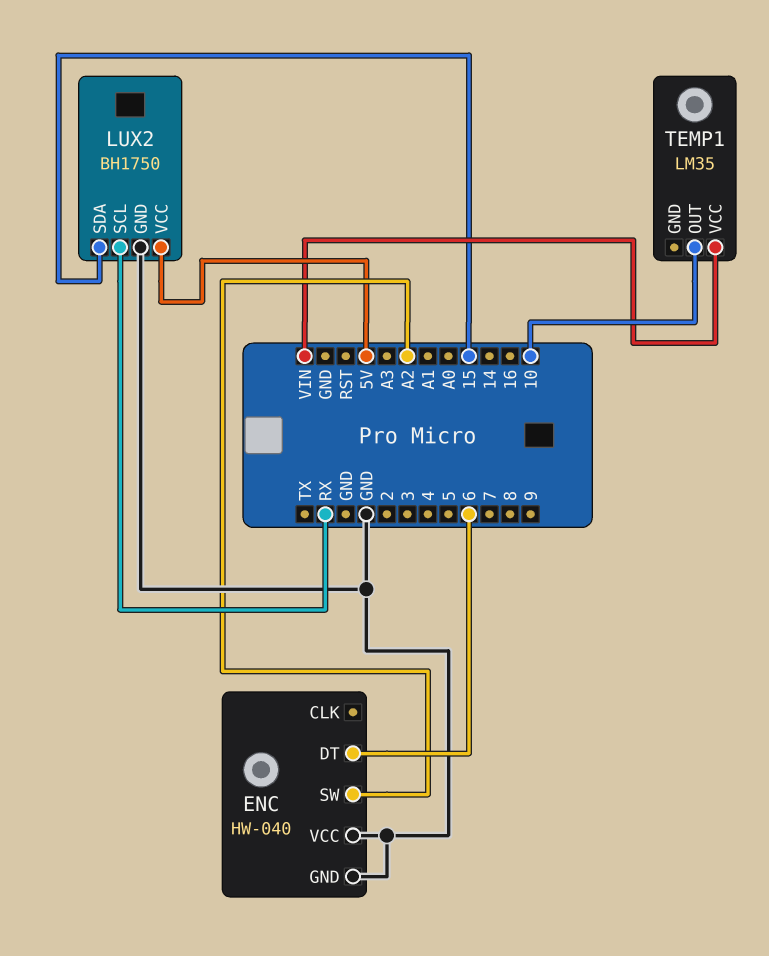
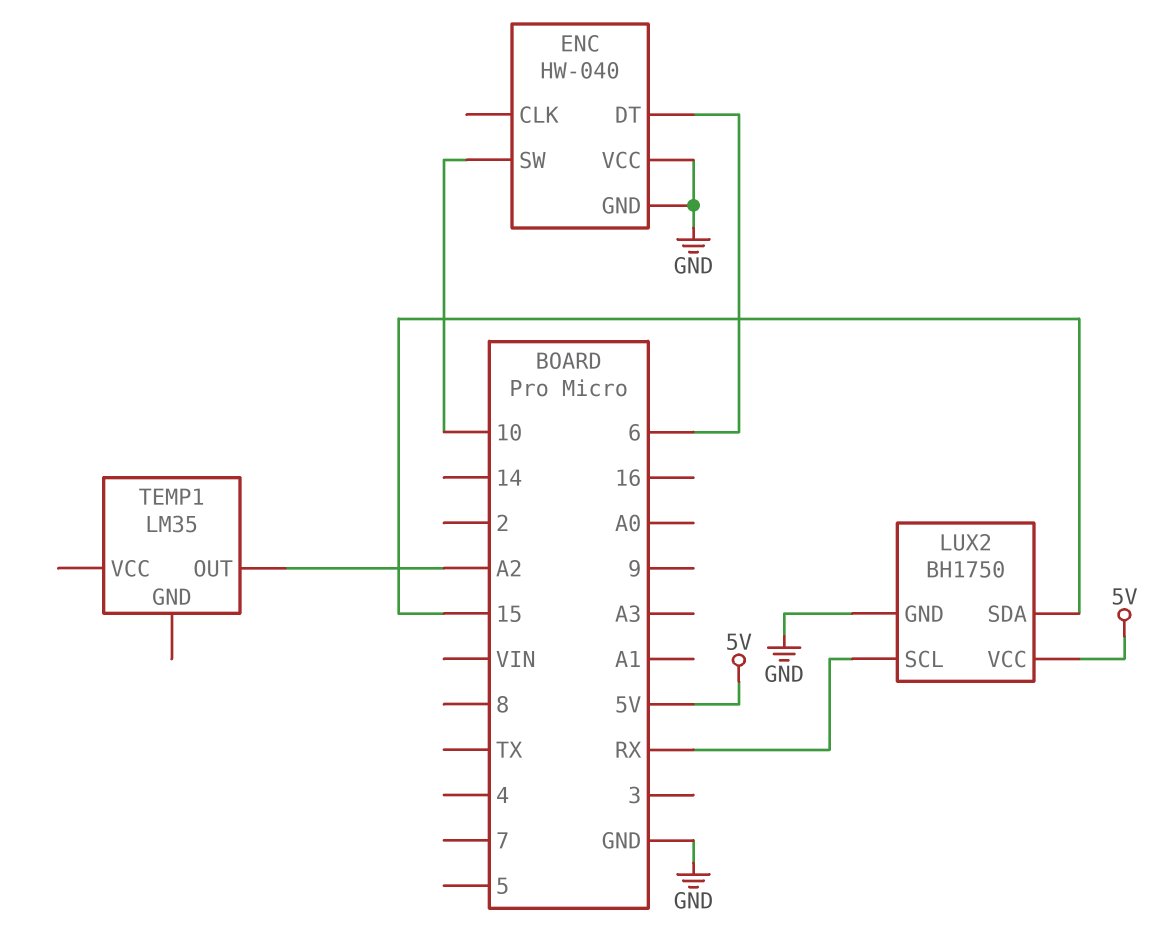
ENC pin SW: A2 -> 10
TEMP1 pin OUT: 10 -> A2
TEMP1 pin VCC: VIN -> none

